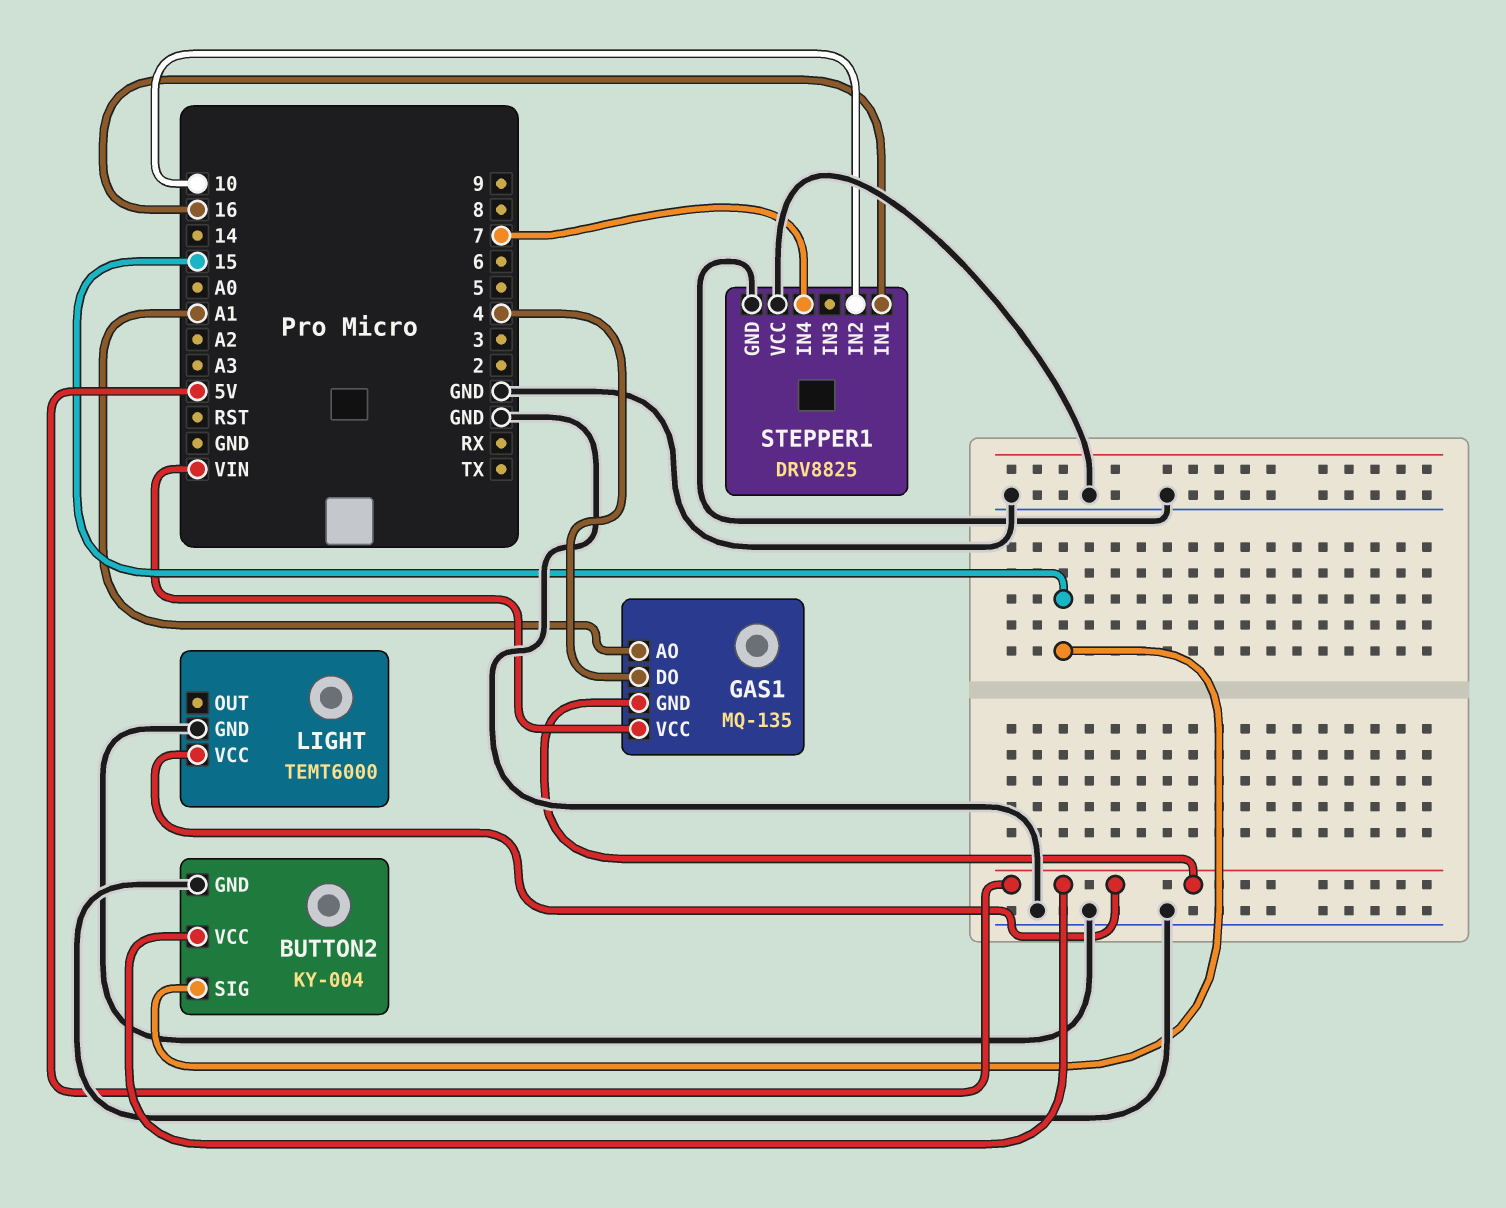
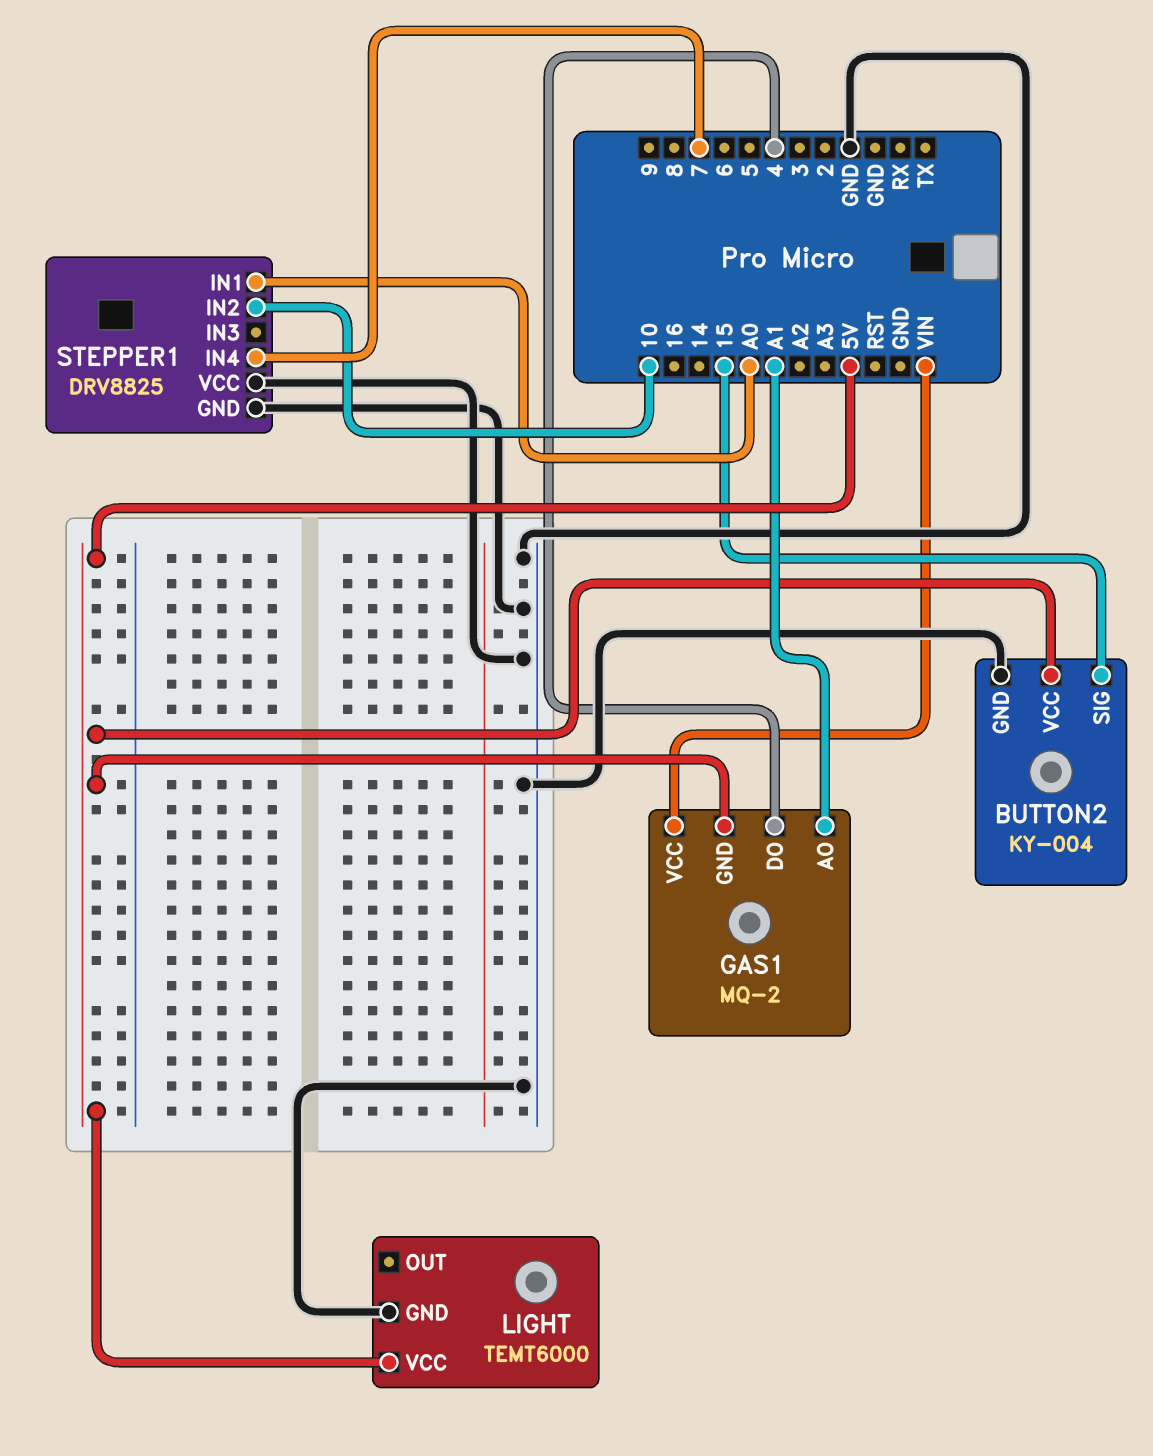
GAS1: MQ-135 -> MQ-2
STEPPER1 pin IN1: 16 -> A0

